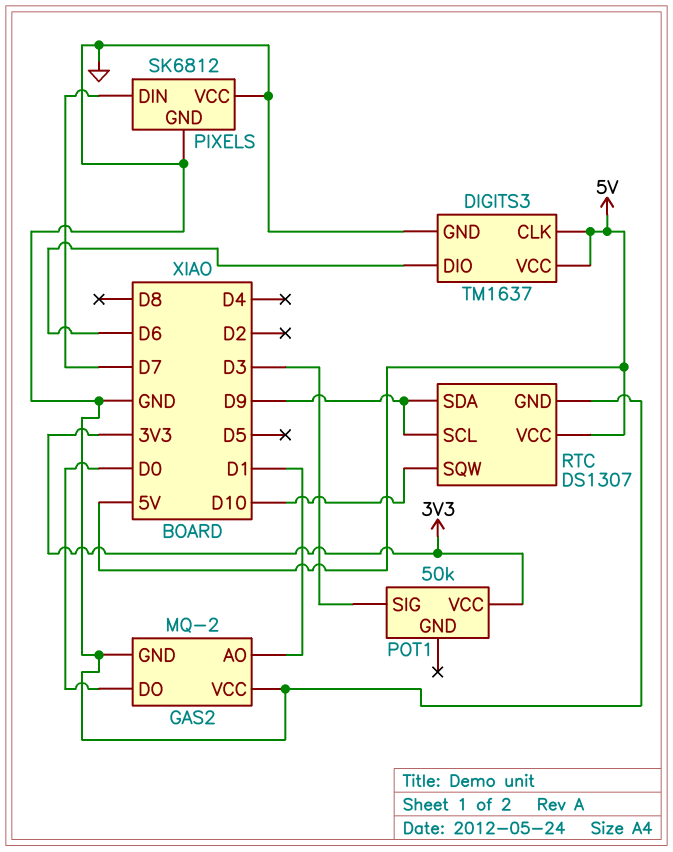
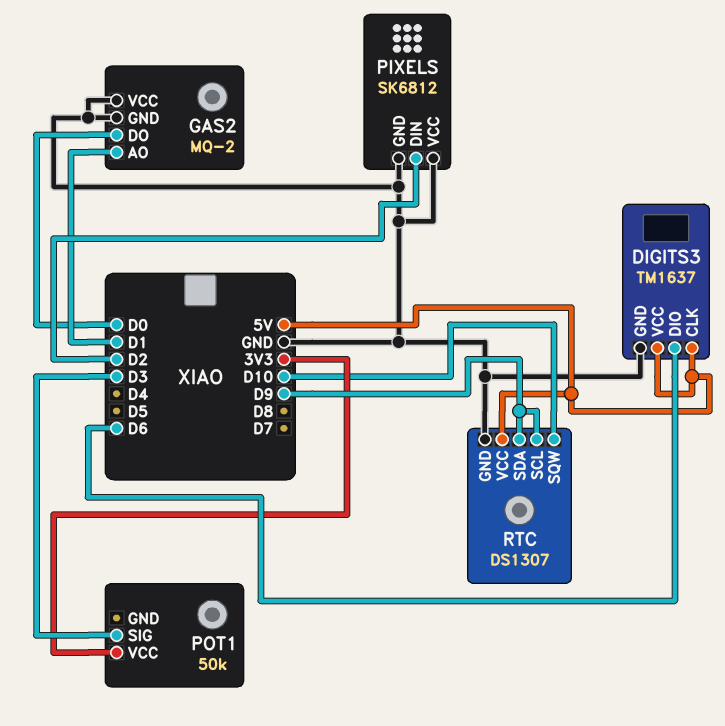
PIXELS pin DIN: D7 -> D2

